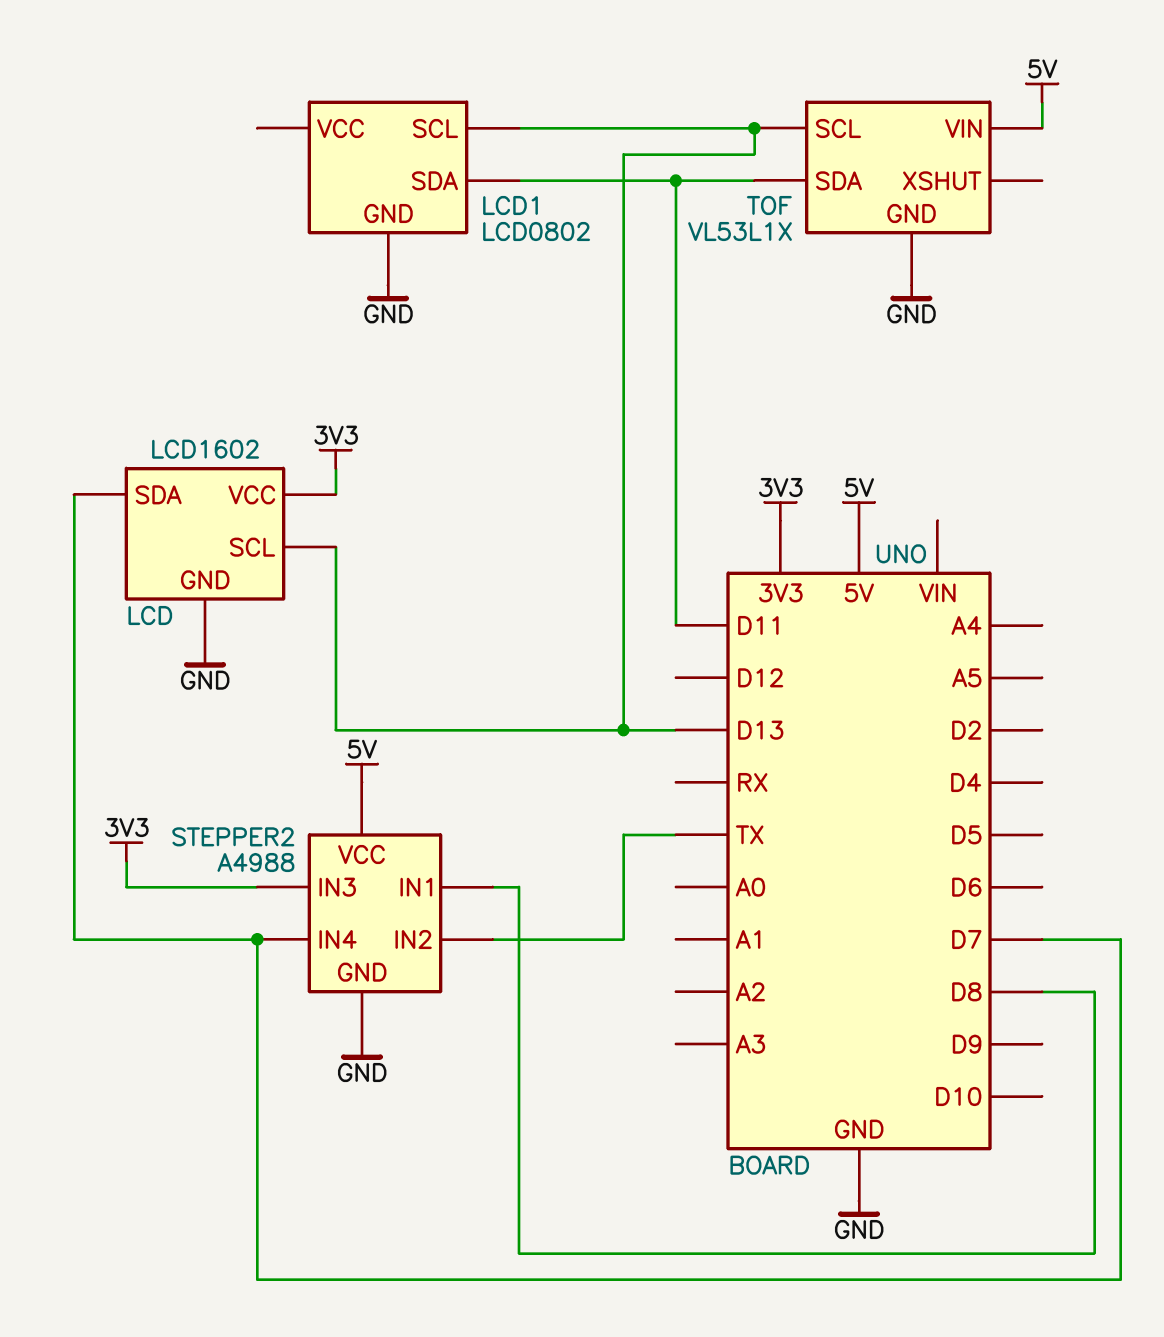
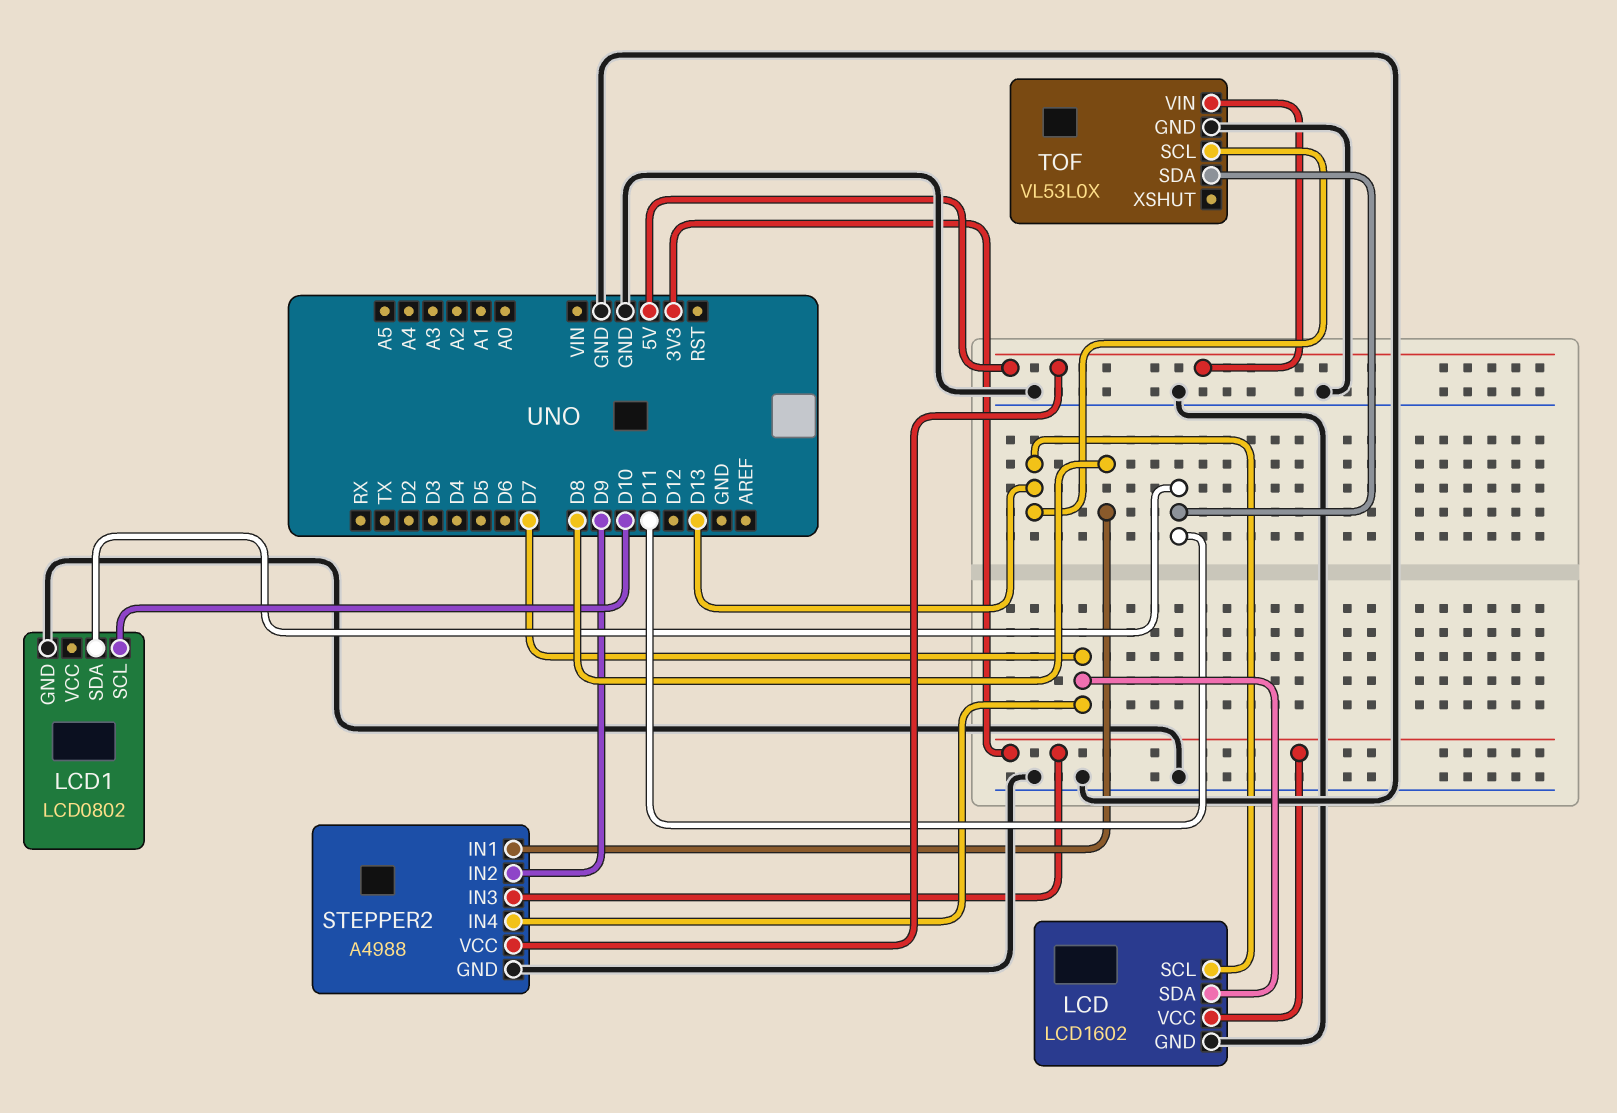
LCD1 pin SCL: D13 -> D10
STEPPER2 pin IN2: TX -> D9
TOF: VL53L1X -> VL53L0X

